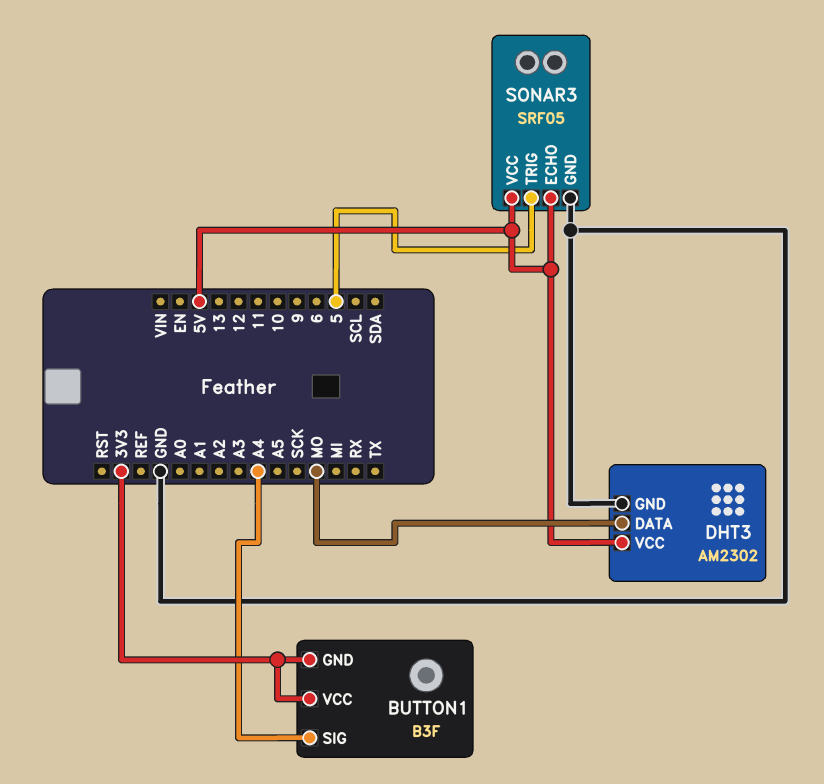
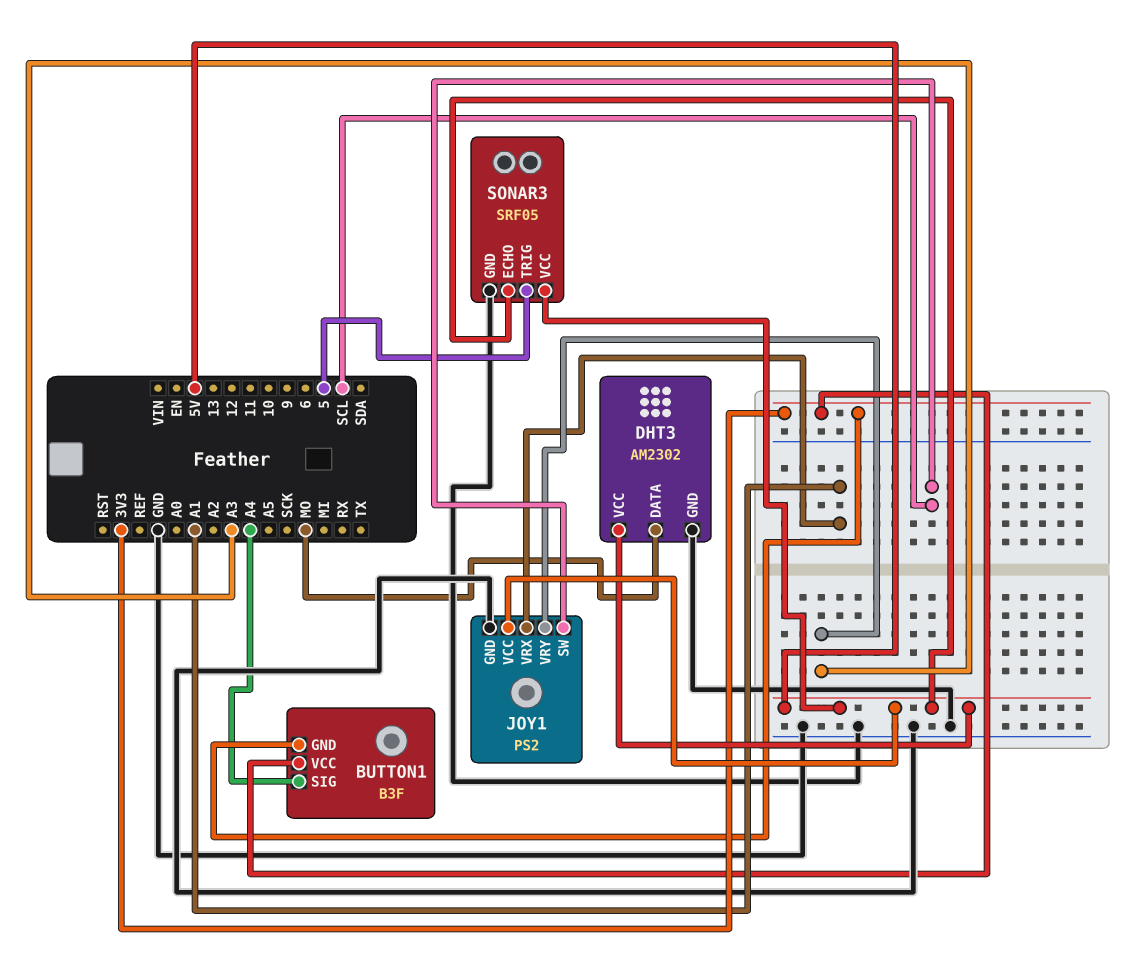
JOY1: none -> PS2
JOY1 pin GND: none -> GND
JOY1 pin SW: none -> SCL
JOY1 pin VCC: none -> 5V
JOY1 pin VRX: none -> A1
JOY1 pin VRY: none -> A3

